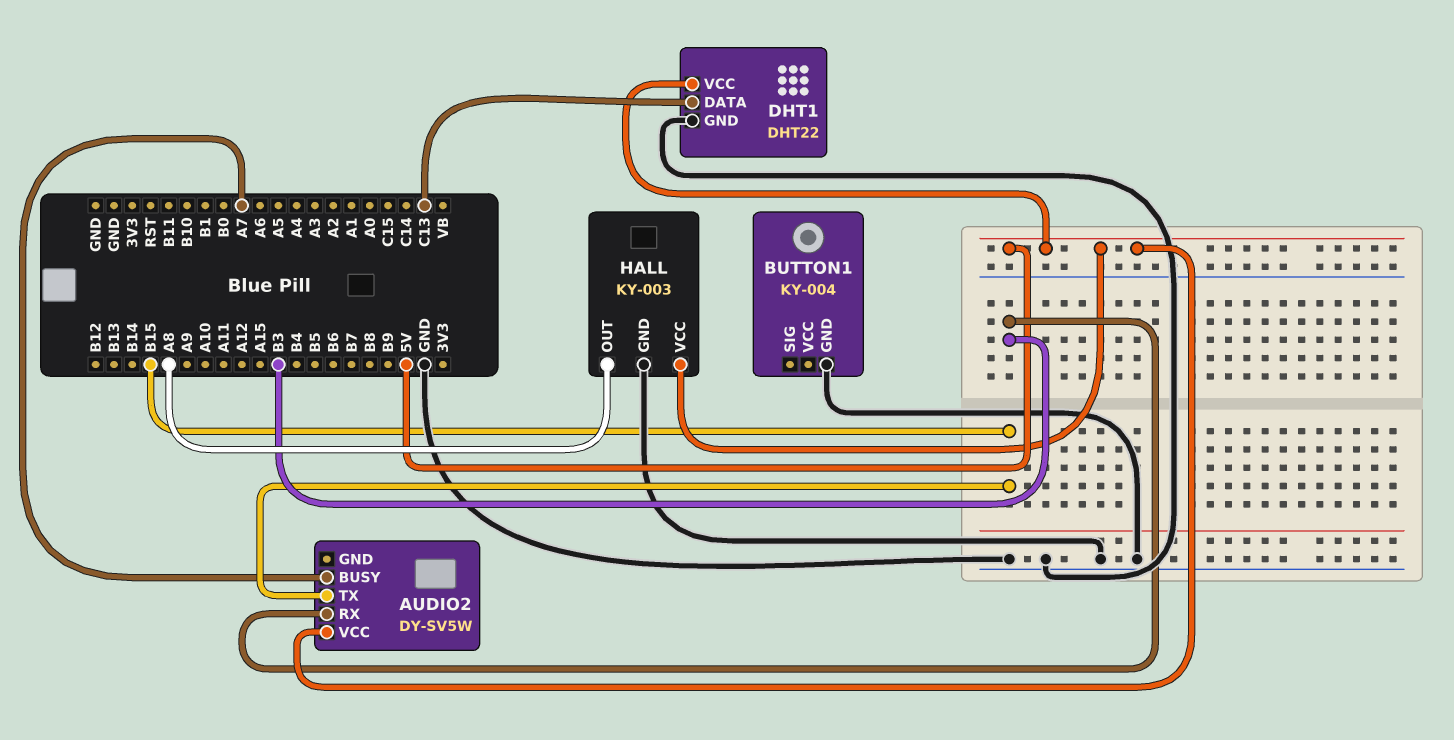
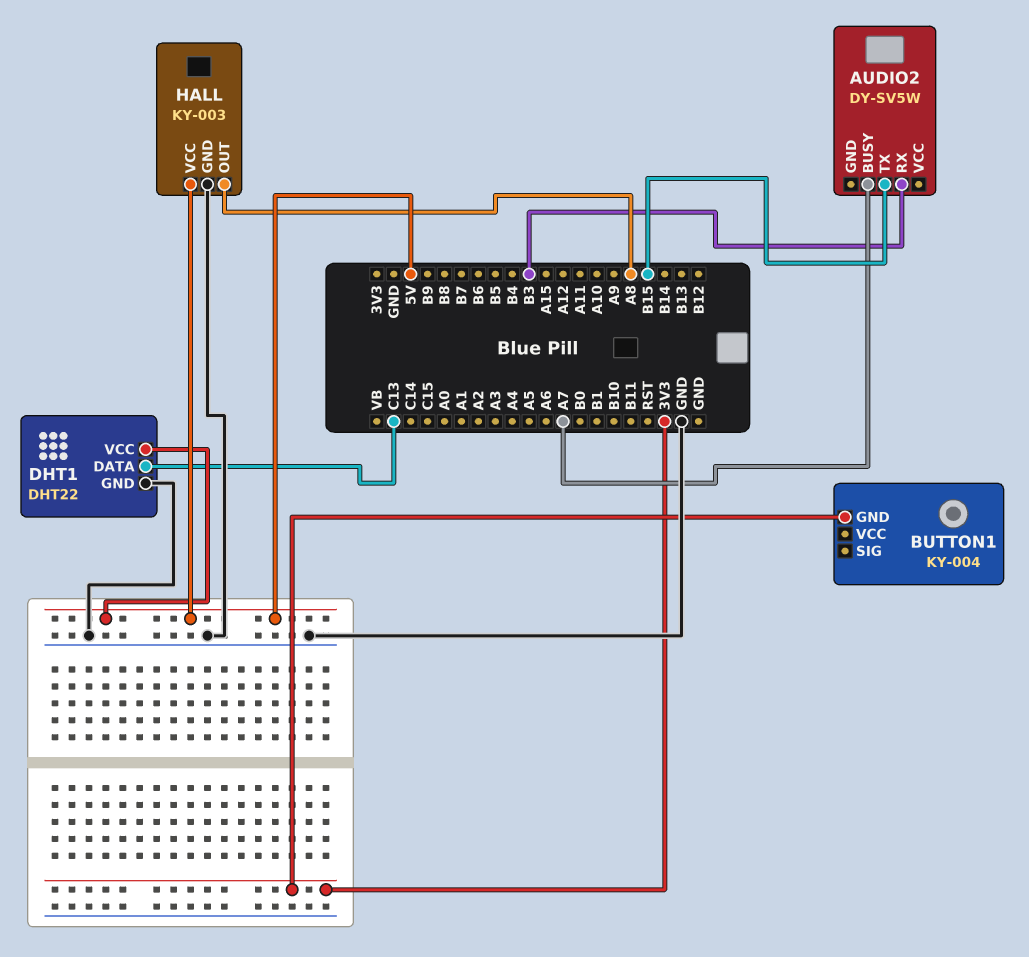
AUDIO2 pin VCC: 5V -> none
BUTTON1 pin GND: GND -> 3V3

